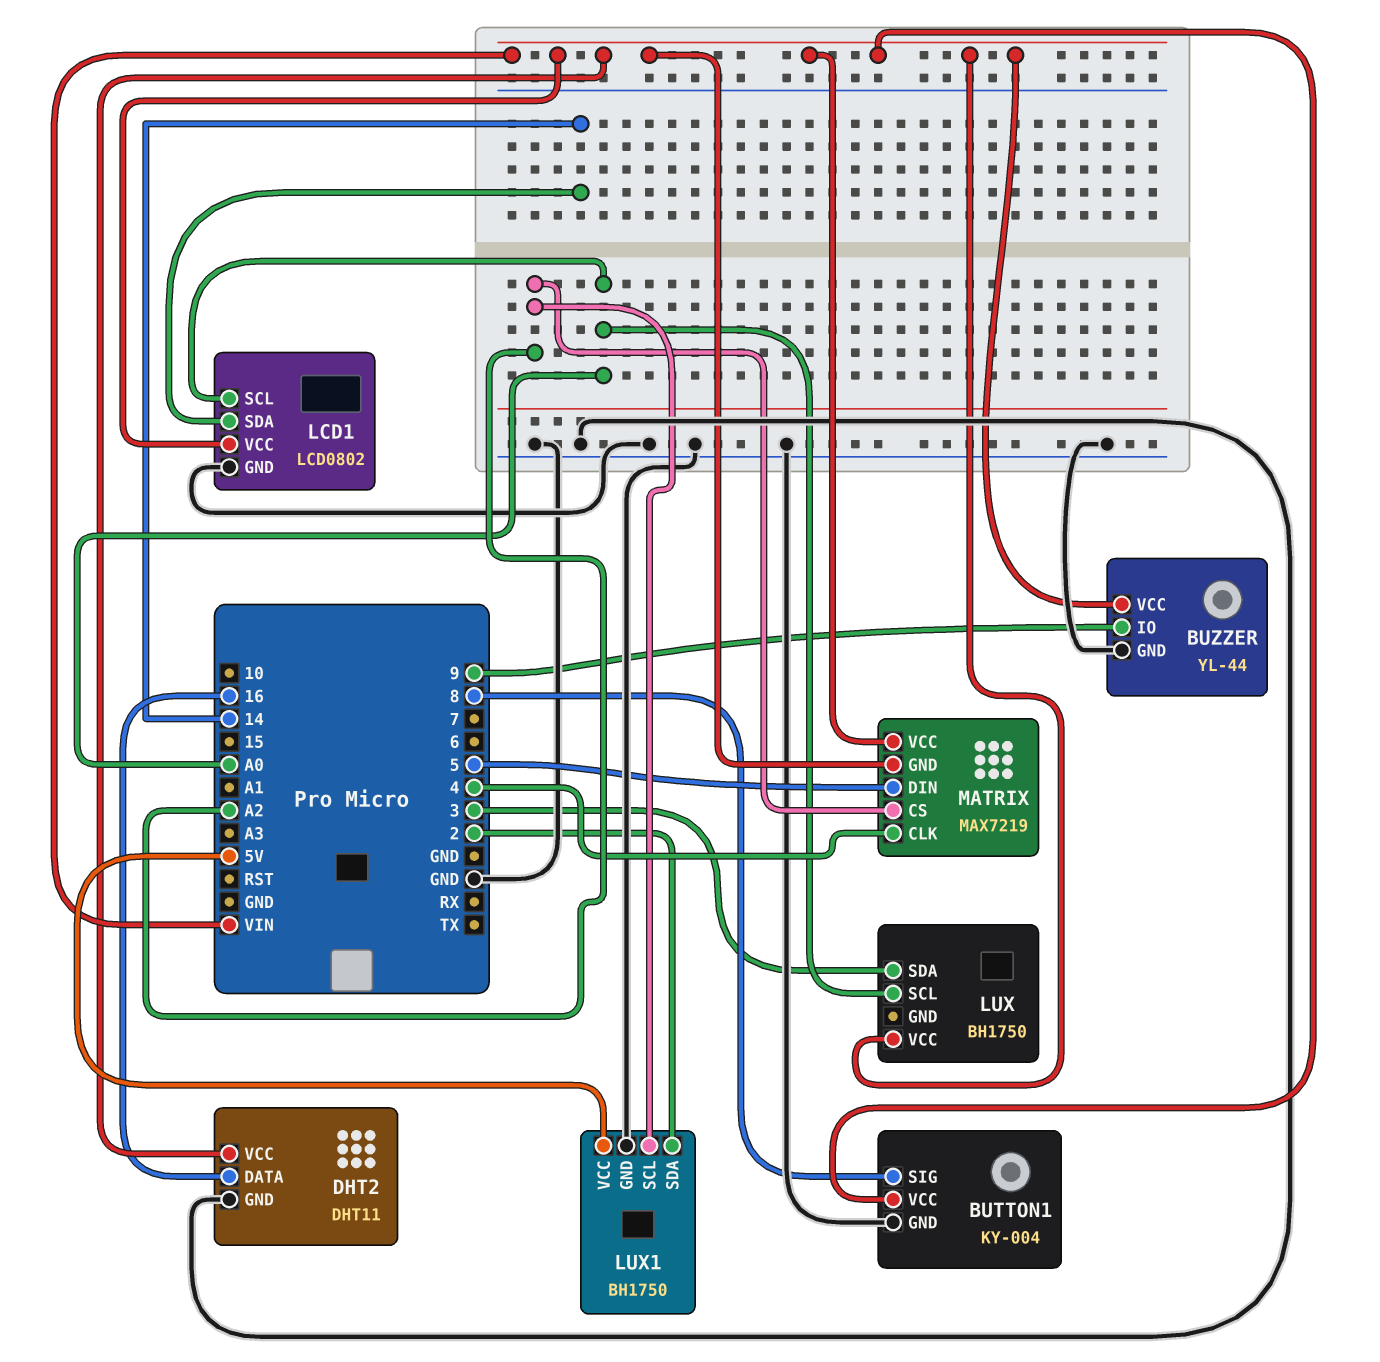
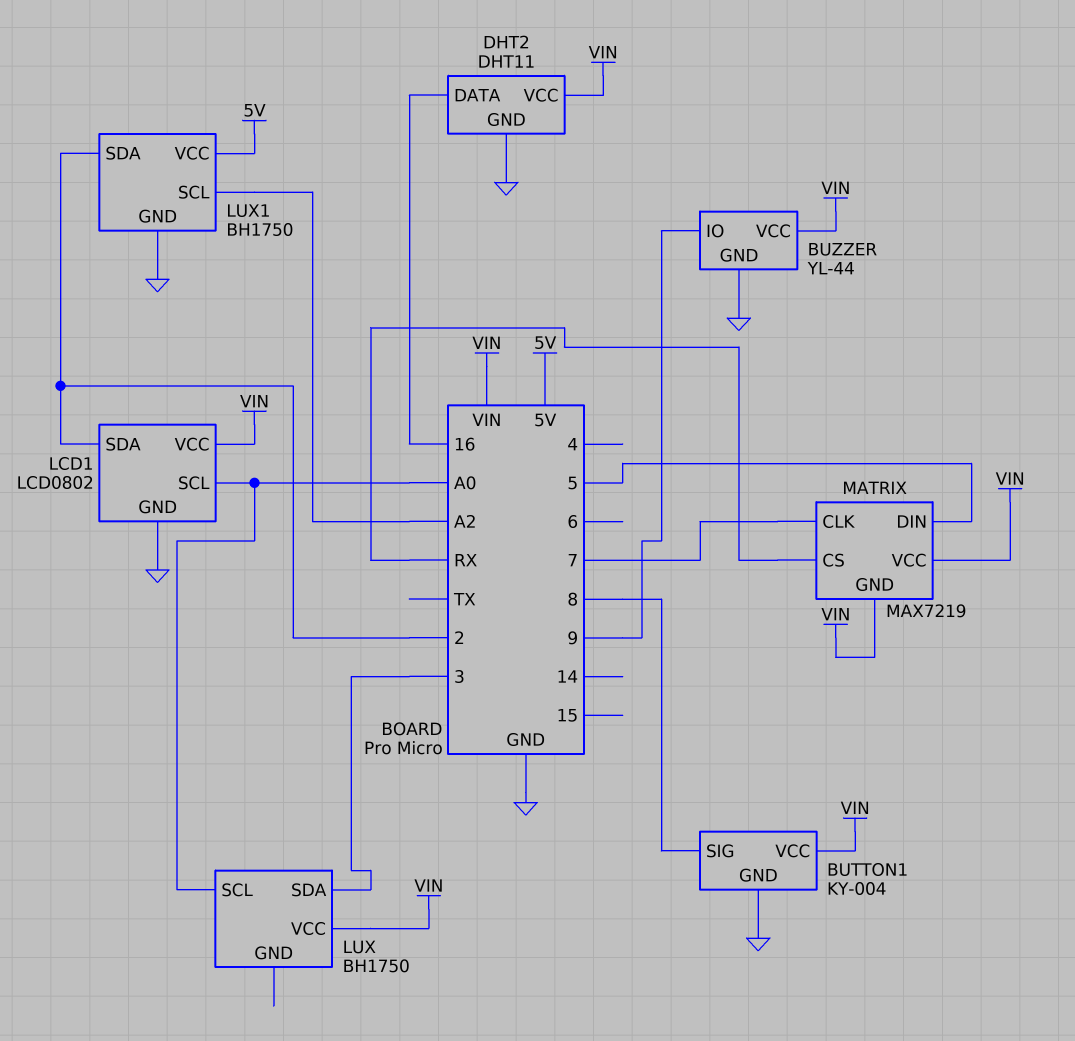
LCD1 pin SDA: 14 -> 2
MATRIX pin CLK: 4 -> 7
MATRIX pin CS: A2 -> RX

